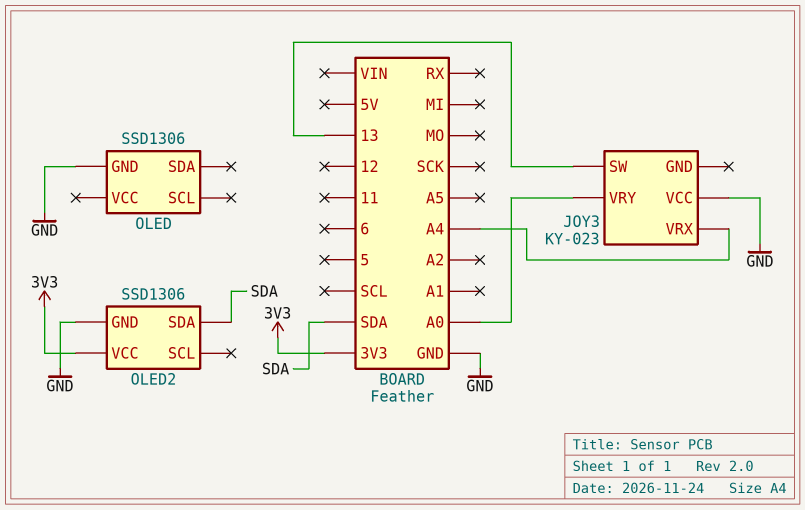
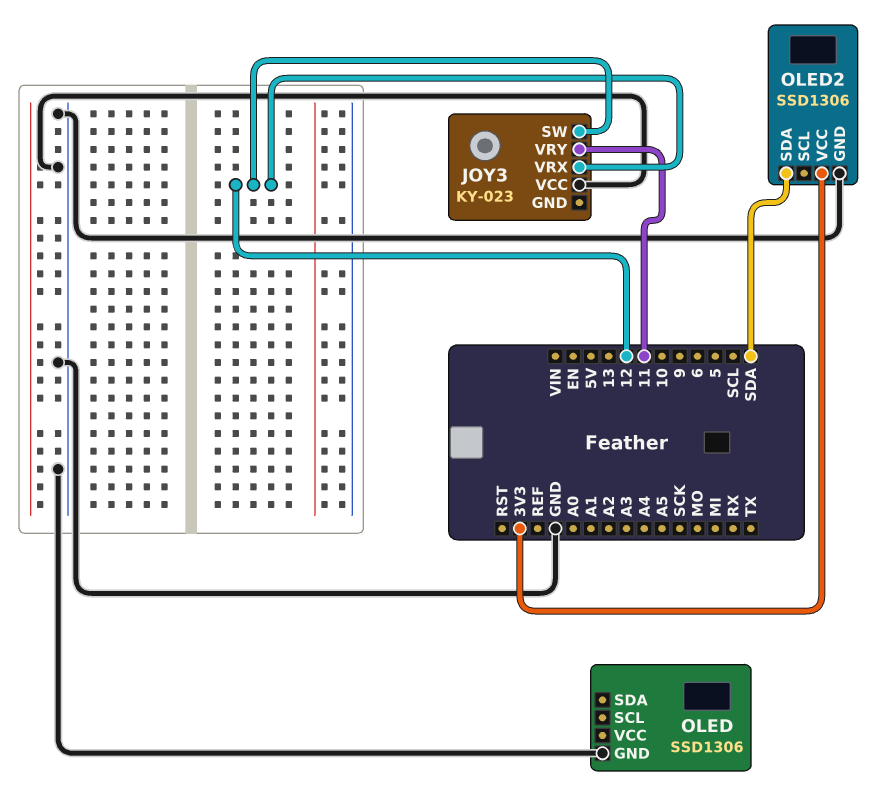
JOY3 pin SW: 13 -> 12
JOY3 pin VRX: A4 -> 12
JOY3 pin VRY: A0 -> 11

